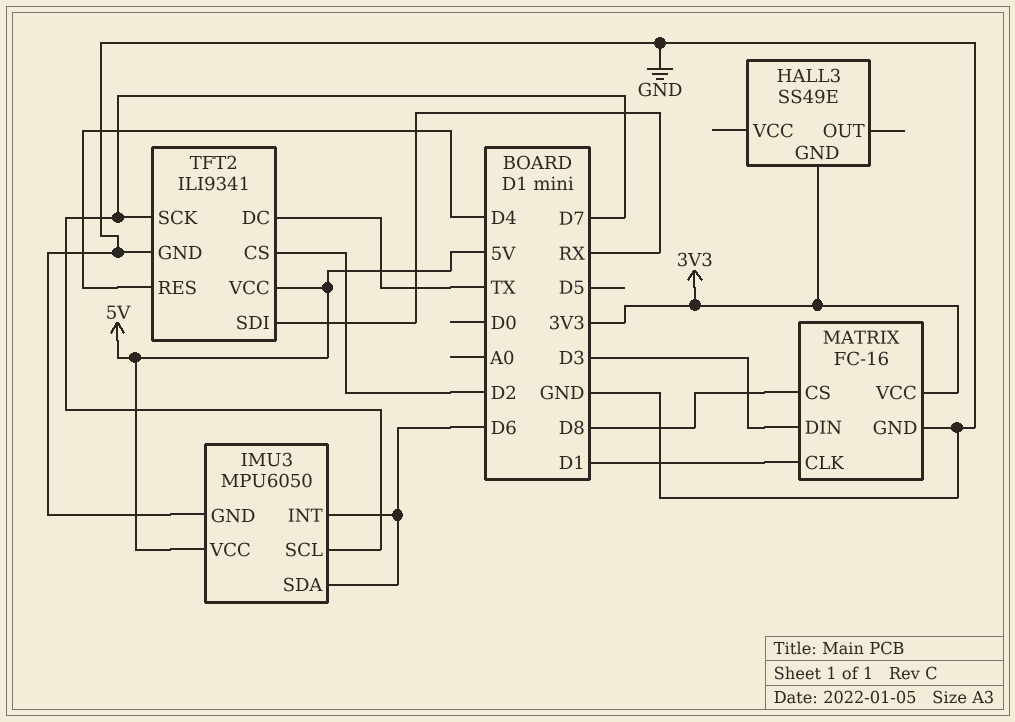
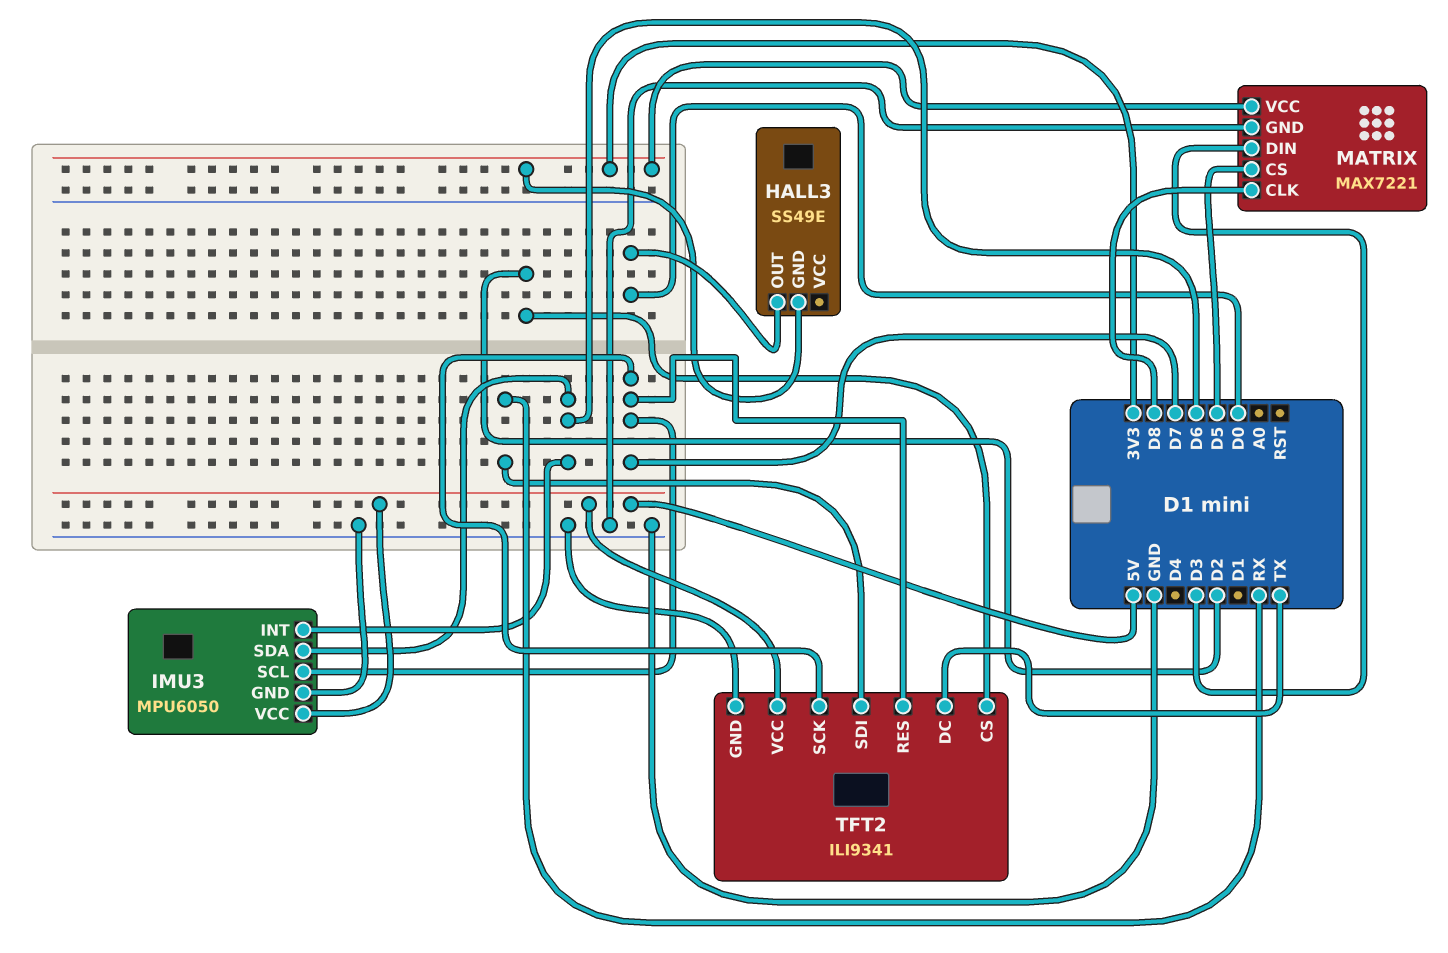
HALL3 pin OUT: none -> D0
MATRIX: FC-16 -> MAX7221
MATRIX pin CLK: D1 -> D8
MATRIX pin CS: D8 -> D5
TFT2 pin RES: D4 -> D7

